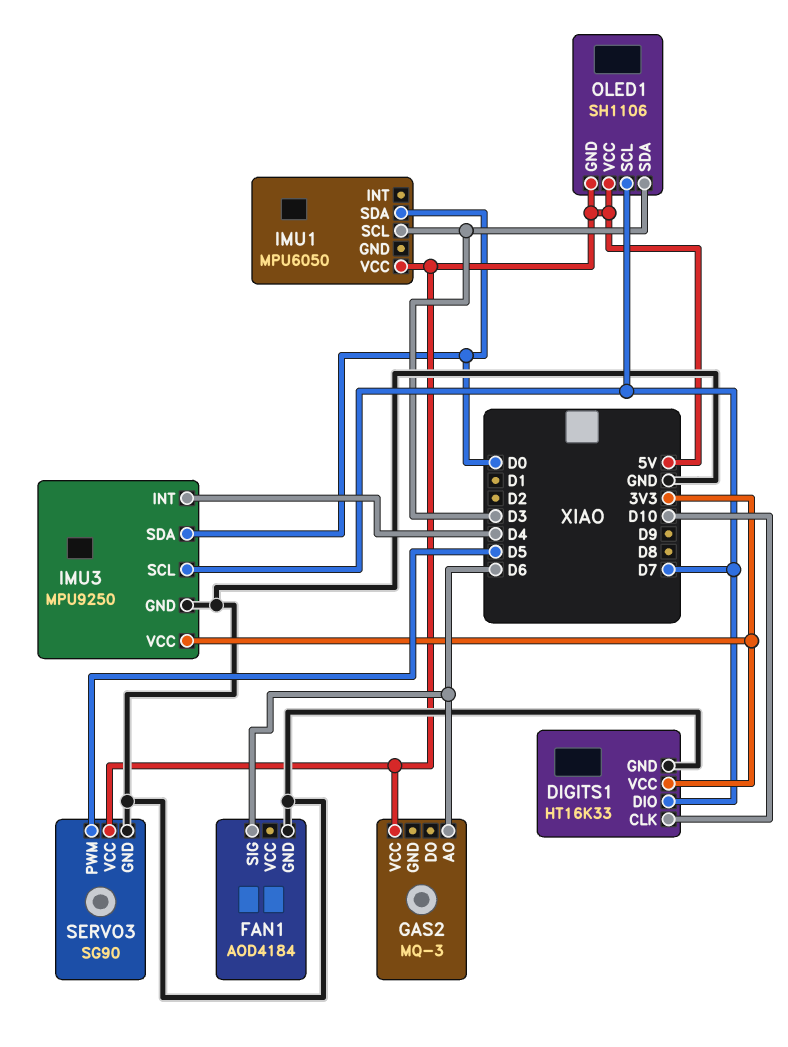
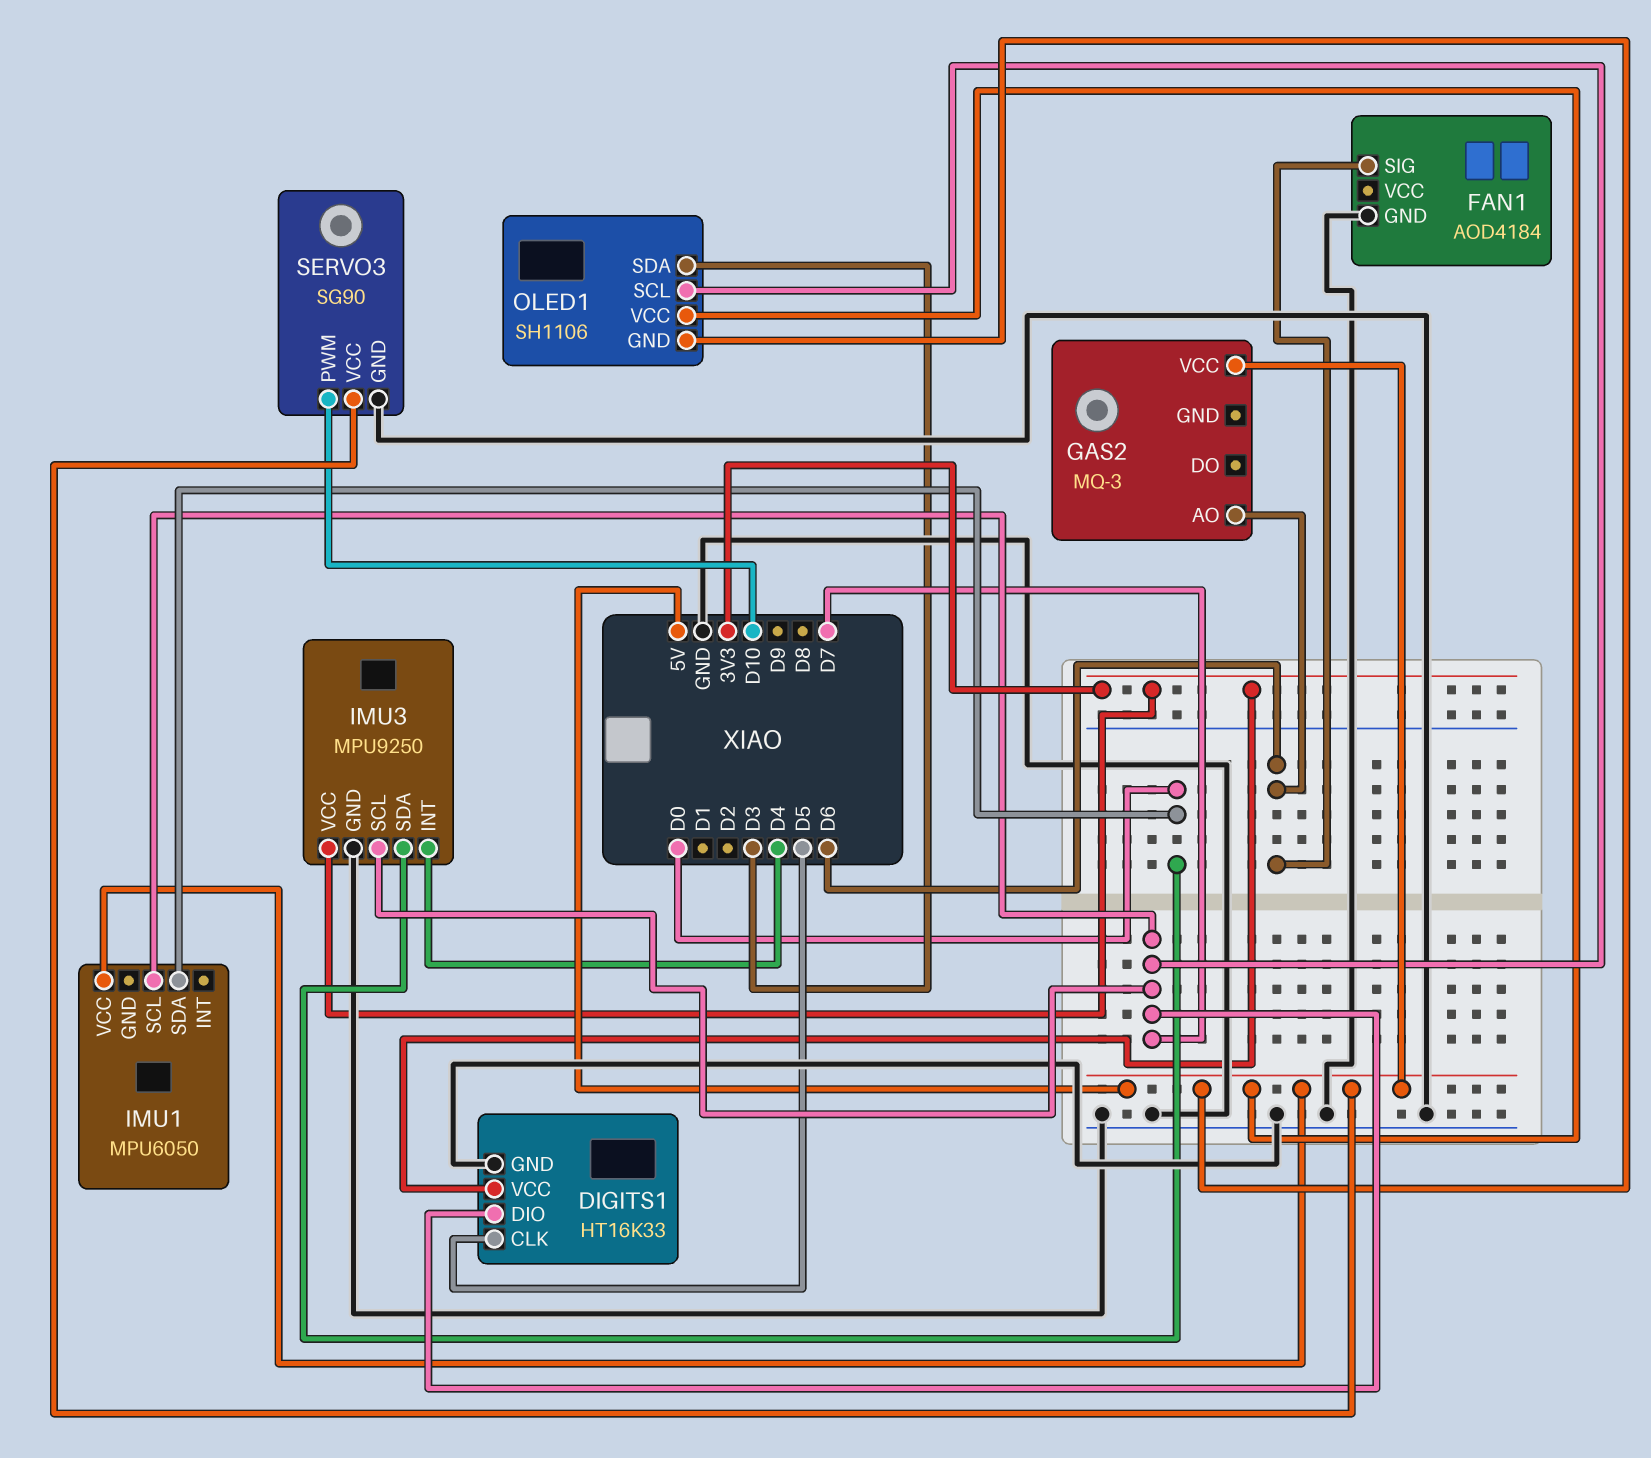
DIGITS1 pin CLK: D10 -> D5
IMU1 pin SCL: D3 -> D7
SERVO3 pin PWM: D5 -> D10

